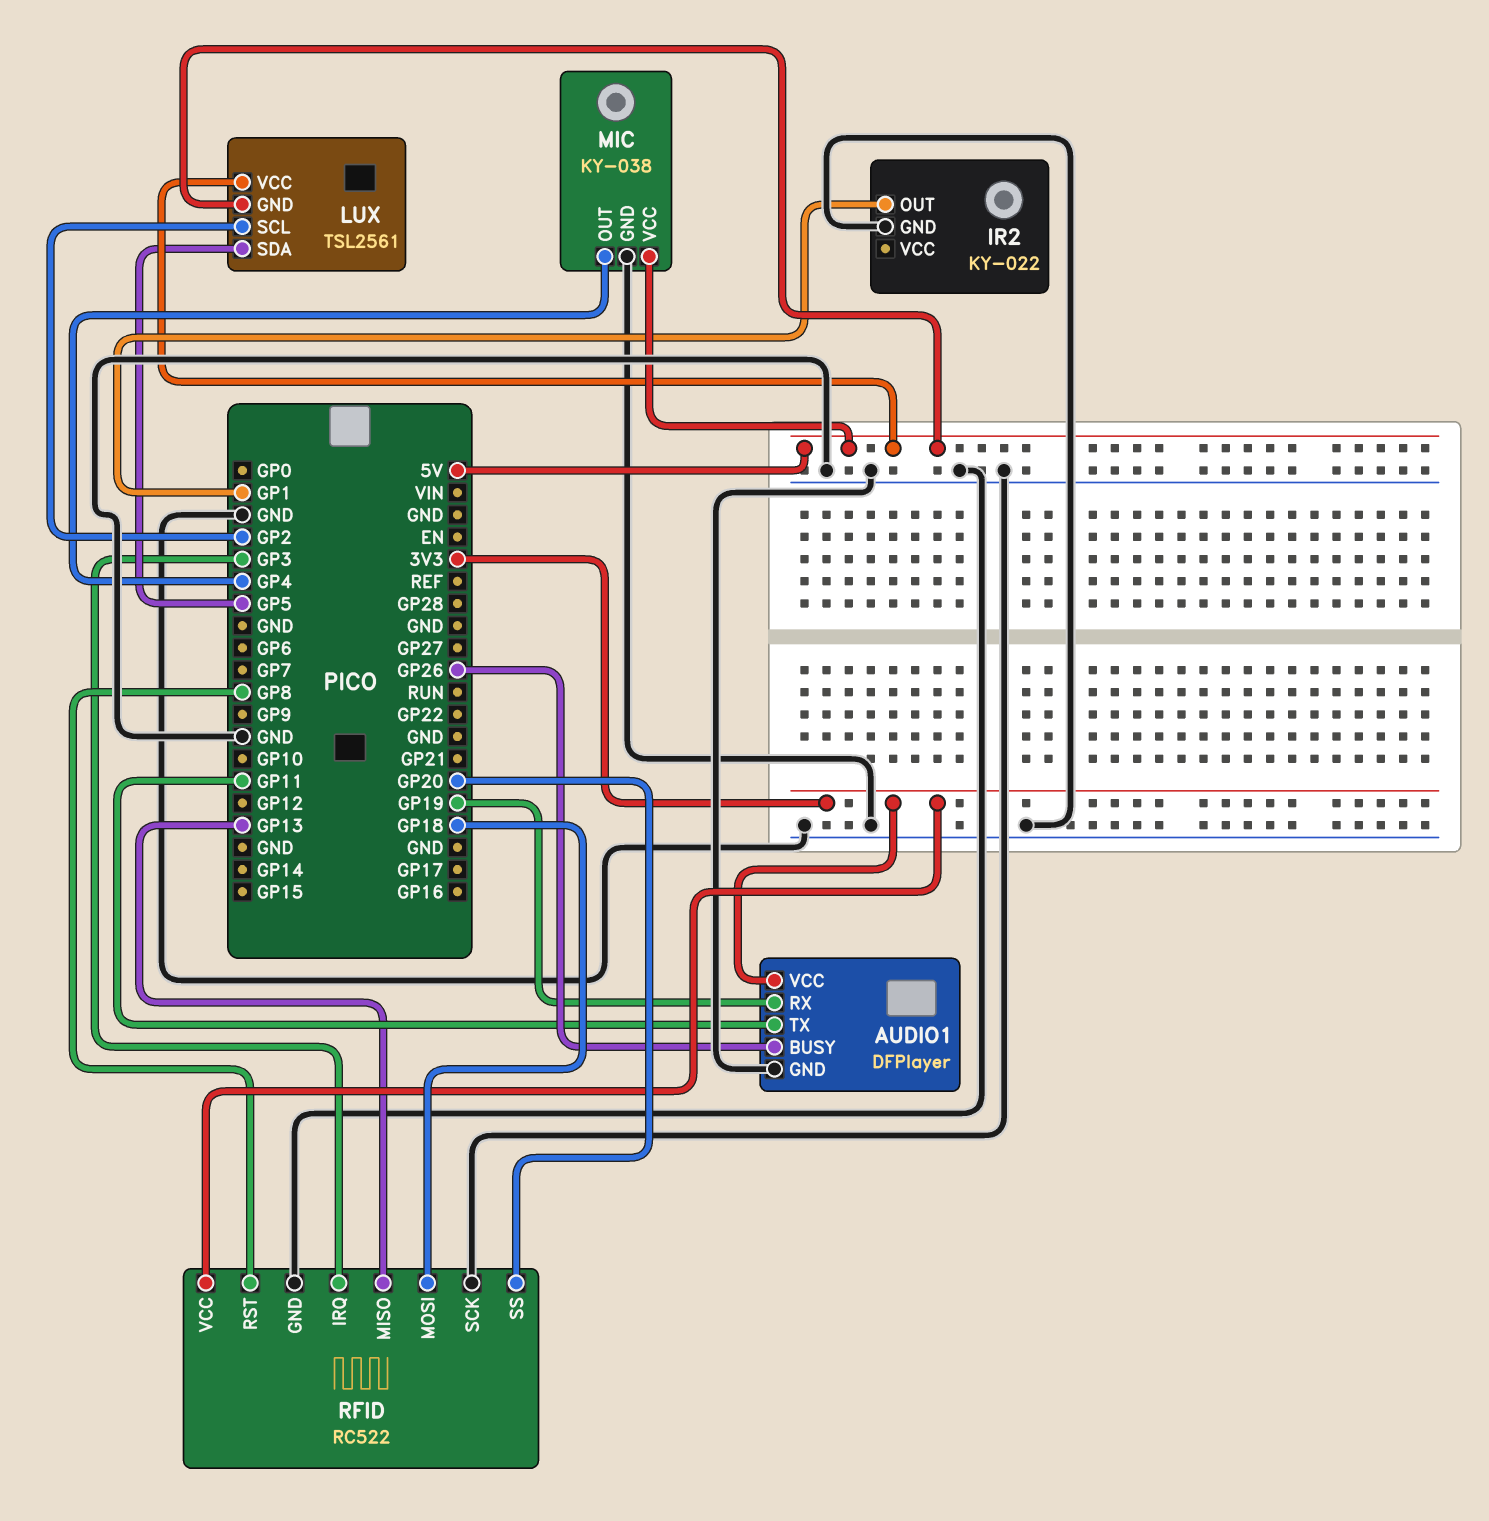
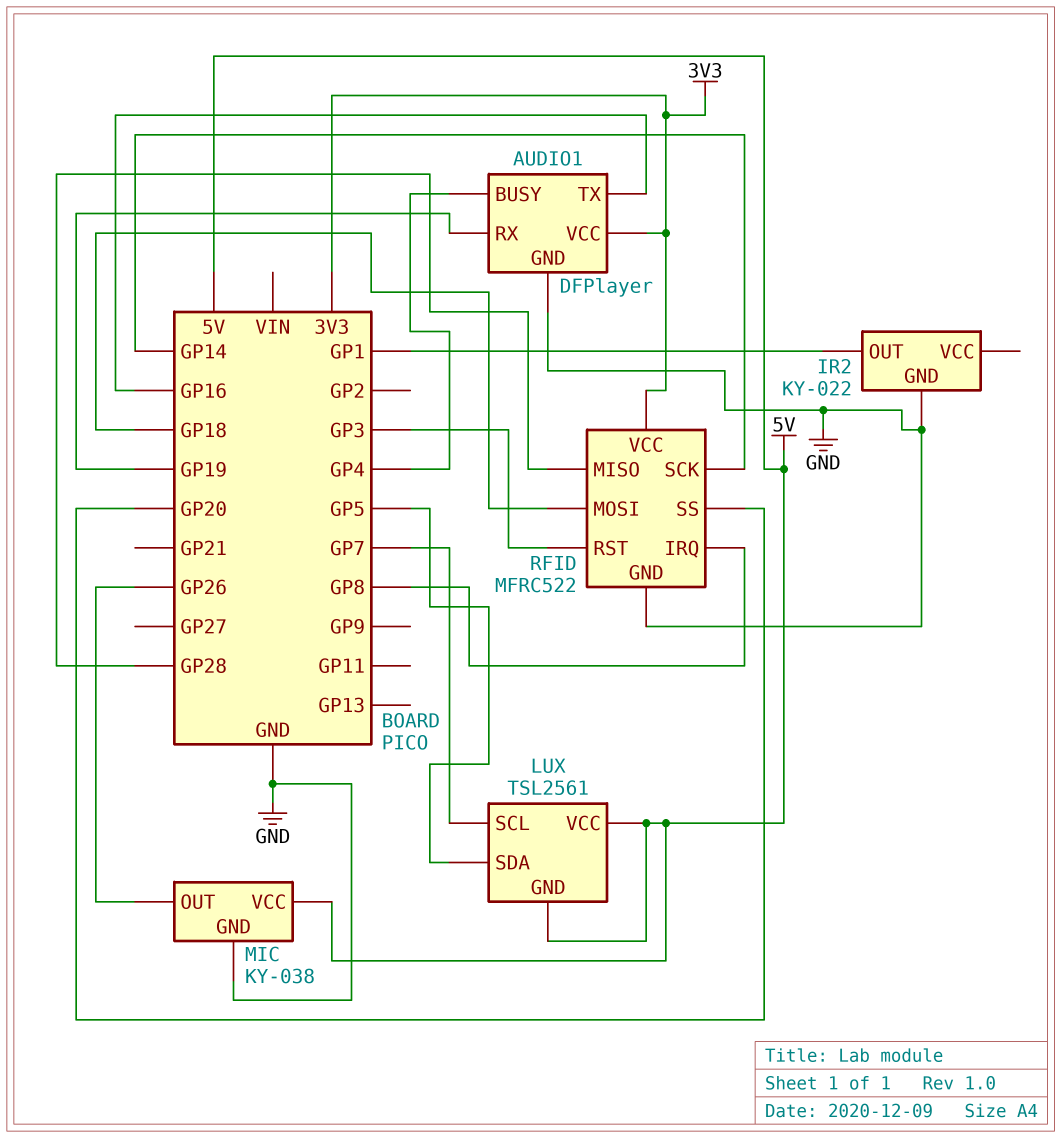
AUDIO1 pin BUSY: GP26 -> GP4
AUDIO1 pin TX: GP11 -> GP16
LUX pin SCL: GP2 -> GP7
MIC pin OUT: GP4 -> GP26
RFID: RC522 -> MFRC522
RFID pin IRQ: GP3 -> GP8
RFID pin MISO: GP13 -> GP28
RFID pin RST: GP8 -> GP3
RFID pin SCK: GND -> GP14

